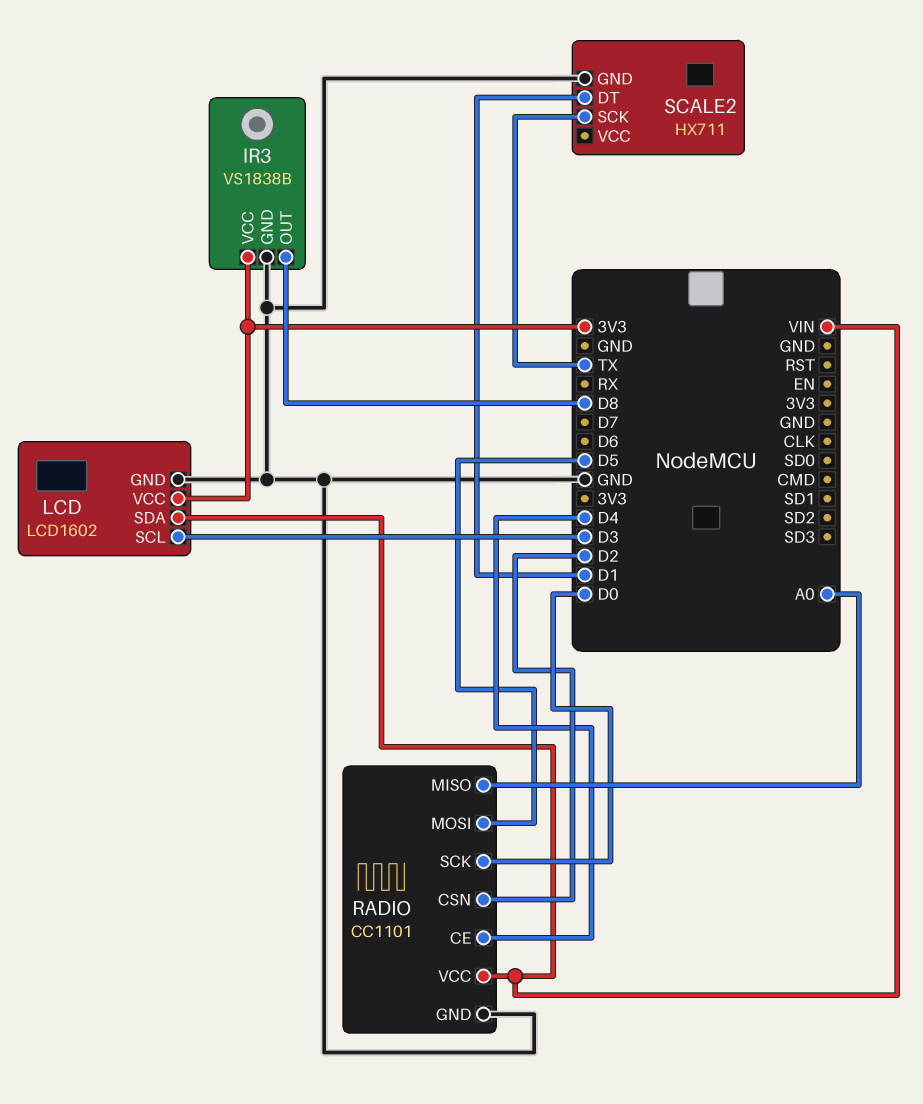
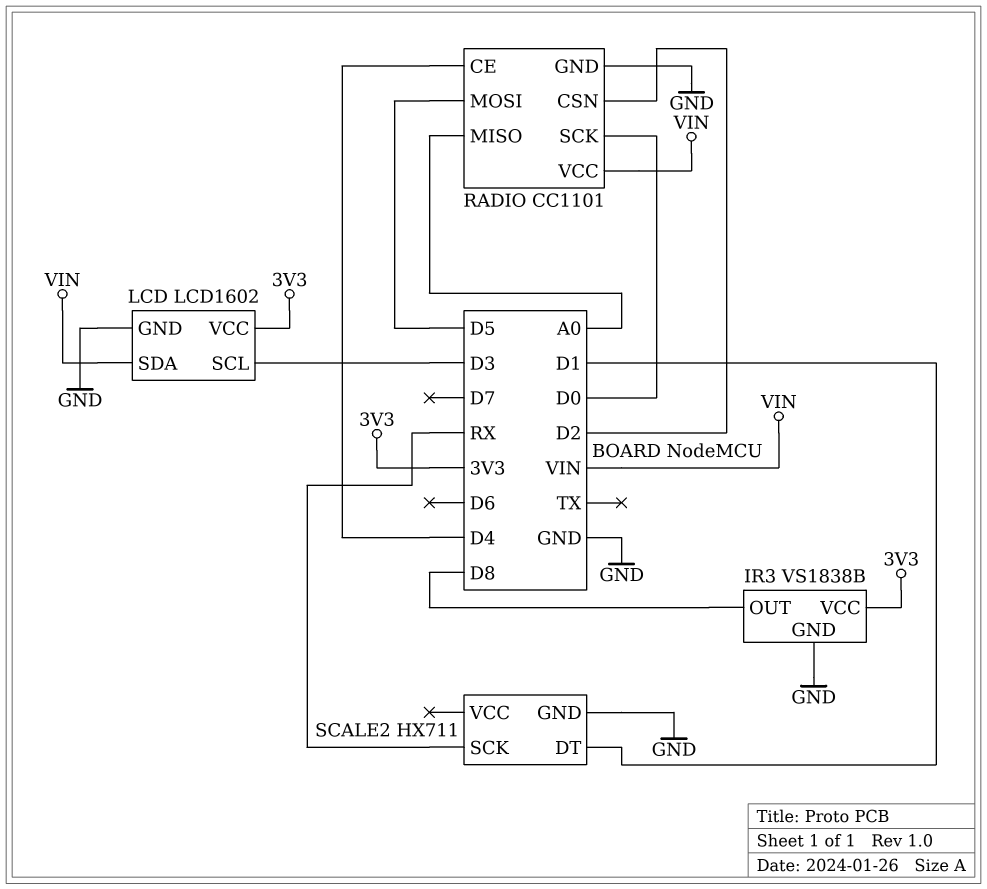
SCALE2 pin SCK: TX -> RX

